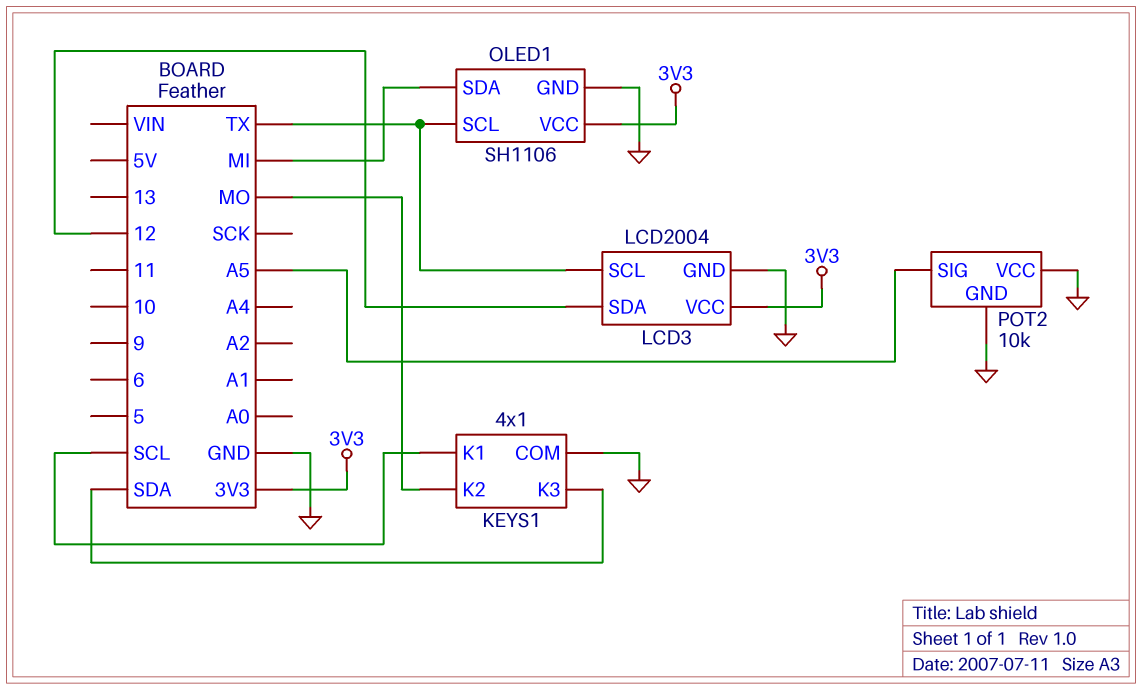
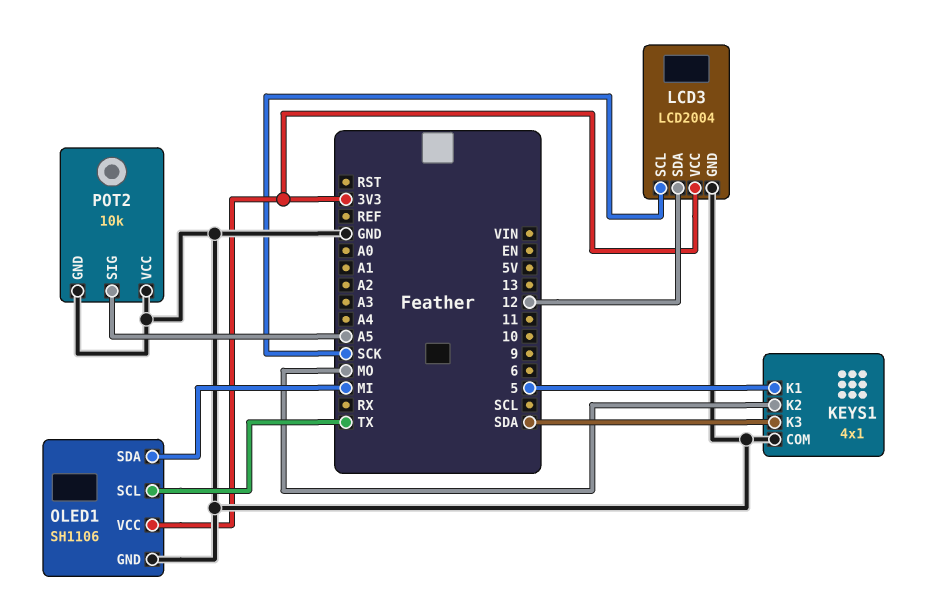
KEYS1 pin K1: SCL -> 5
LCD3 pin SCL: TX -> SCK

